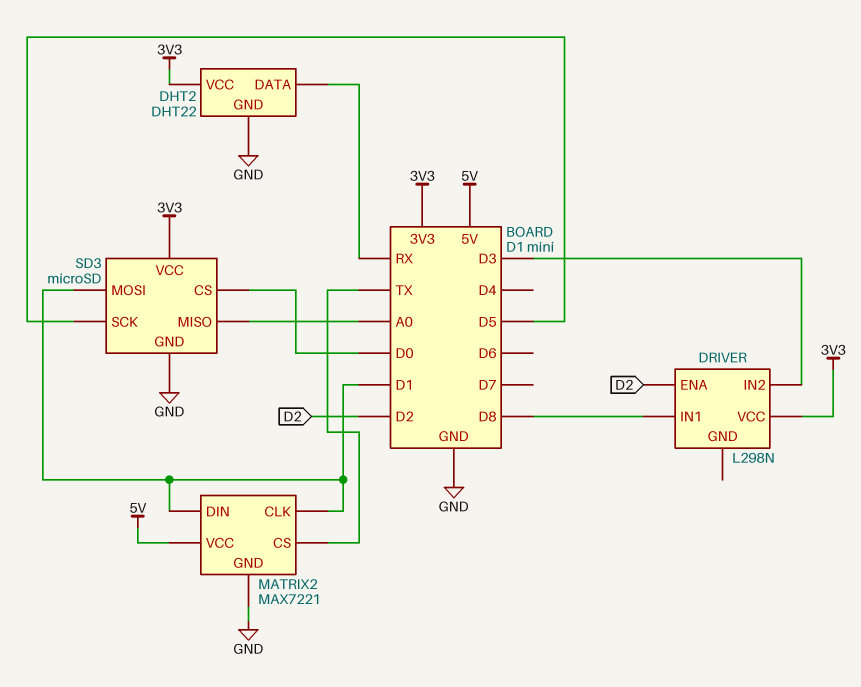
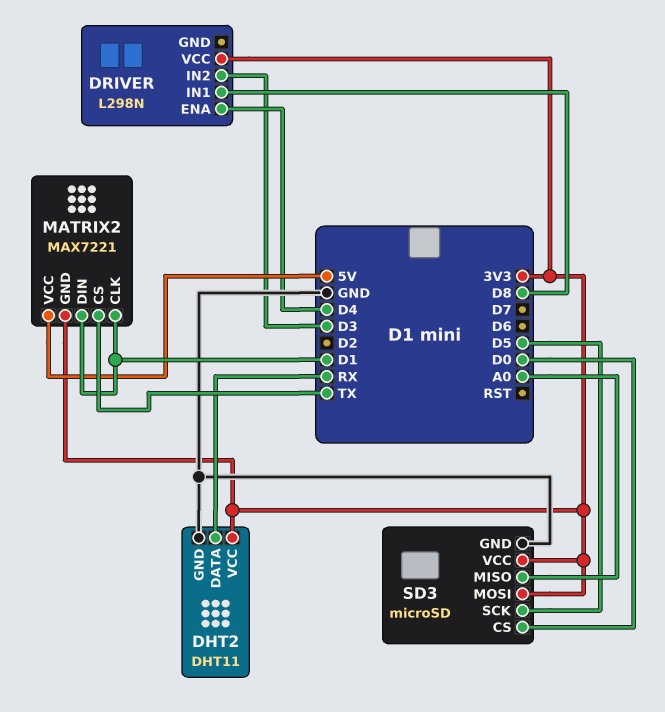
DHT2: DHT22 -> DHT11
DRIVER pin ENA: D2 -> D4
MATRIX2 pin GND: GND -> 3V3
SD3 pin MOSI: D1 -> 3V3

